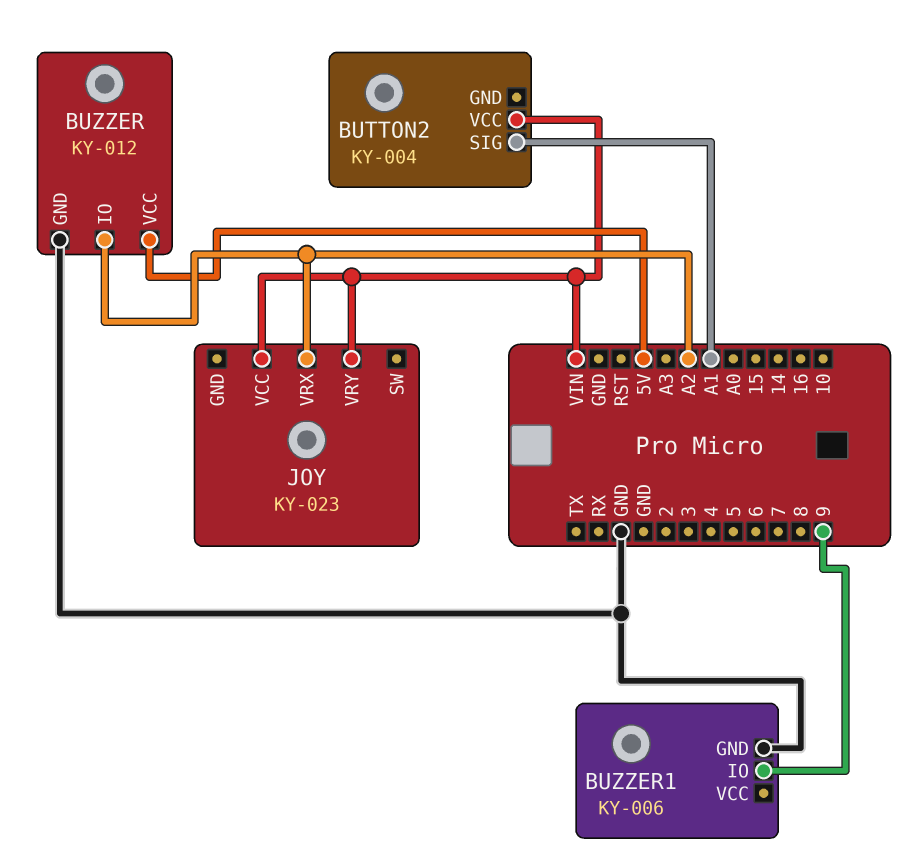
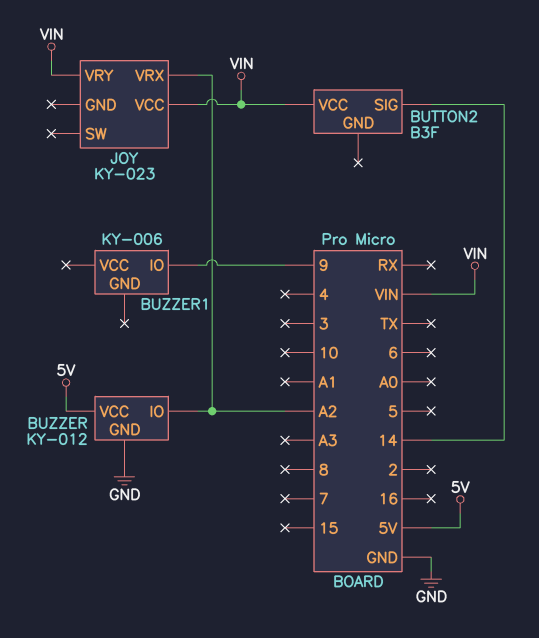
BUTTON2: KY-004 -> B3F
BUTTON2 pin SIG: A1 -> 14
BUZZER1 pin GND: GND -> none

